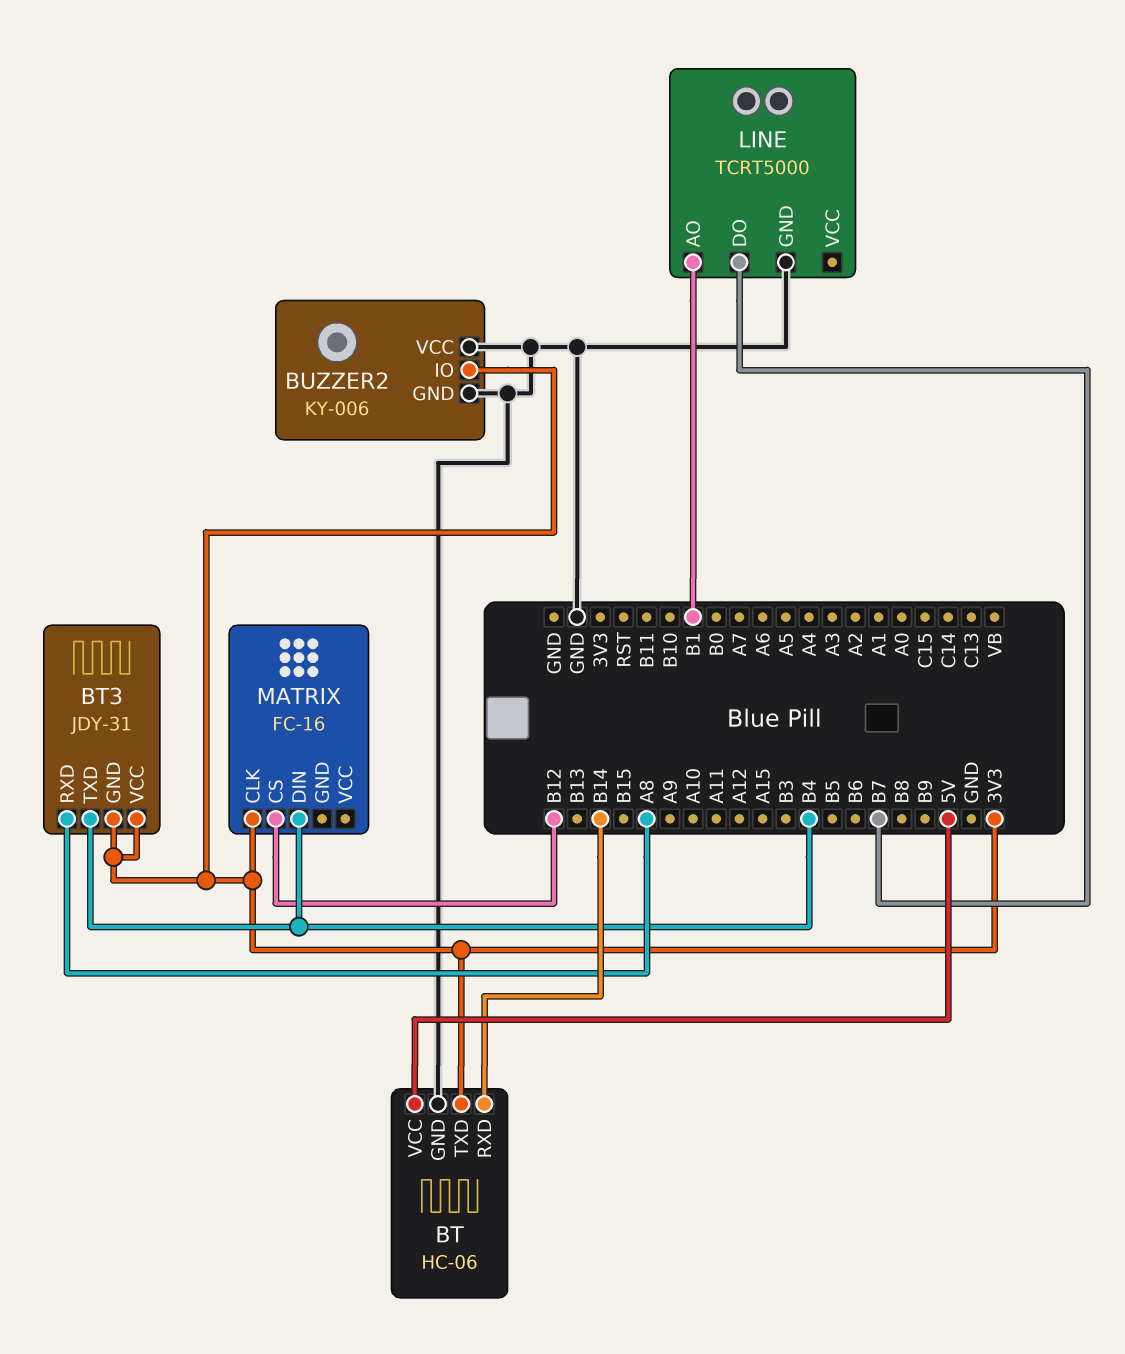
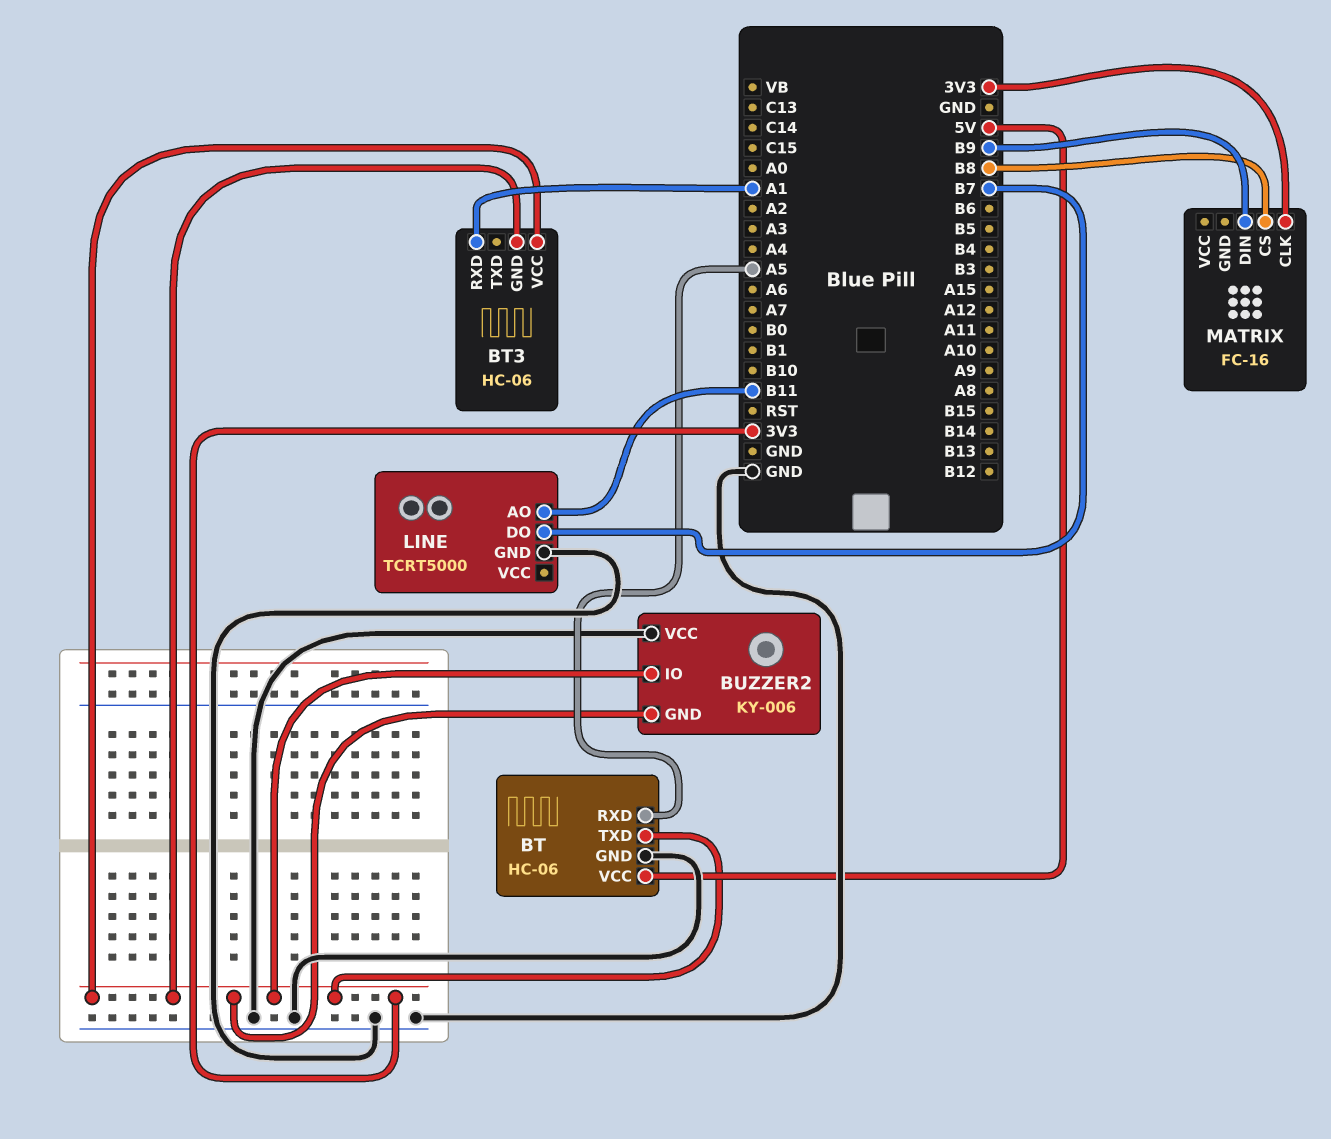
BT pin RXD: B14 -> A5
BT3: JDY-31 -> HC-06
BT3 pin RXD: A8 -> A1
BT3 pin TXD: B4 -> none
BUZZER2 pin GND: GND -> 3V3
LINE pin AO: B1 -> B11
MATRIX pin CS: B12 -> B8
MATRIX pin DIN: B4 -> B9

